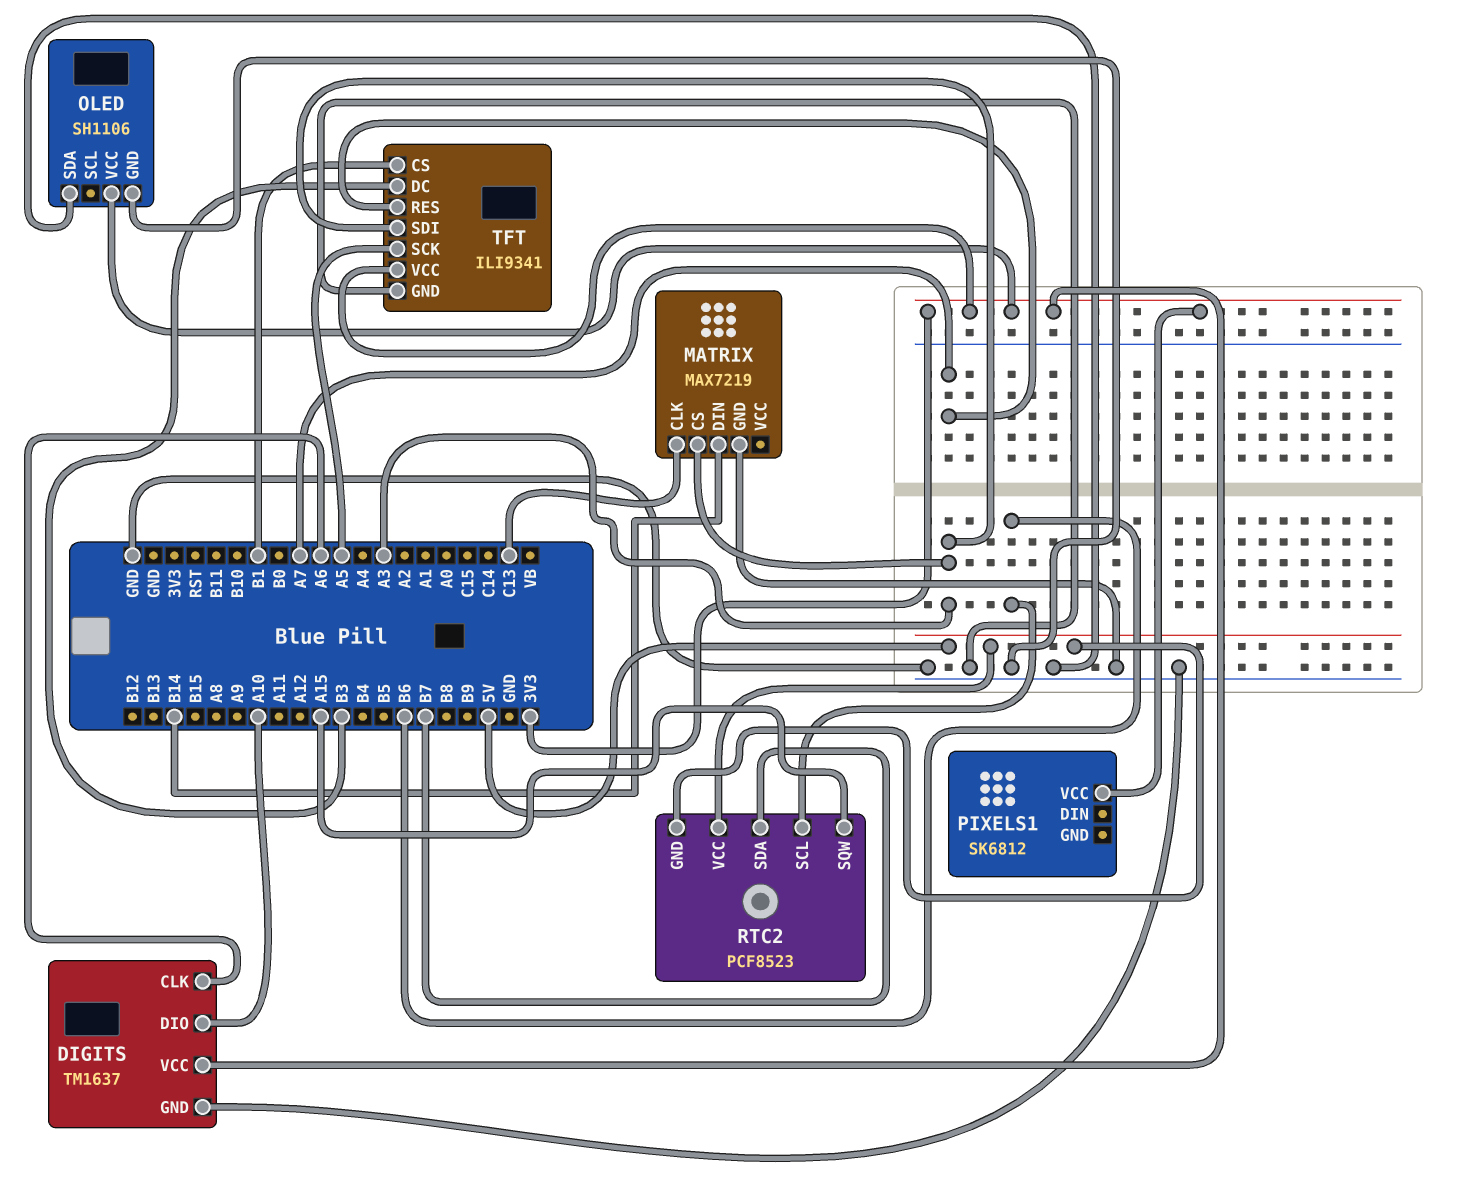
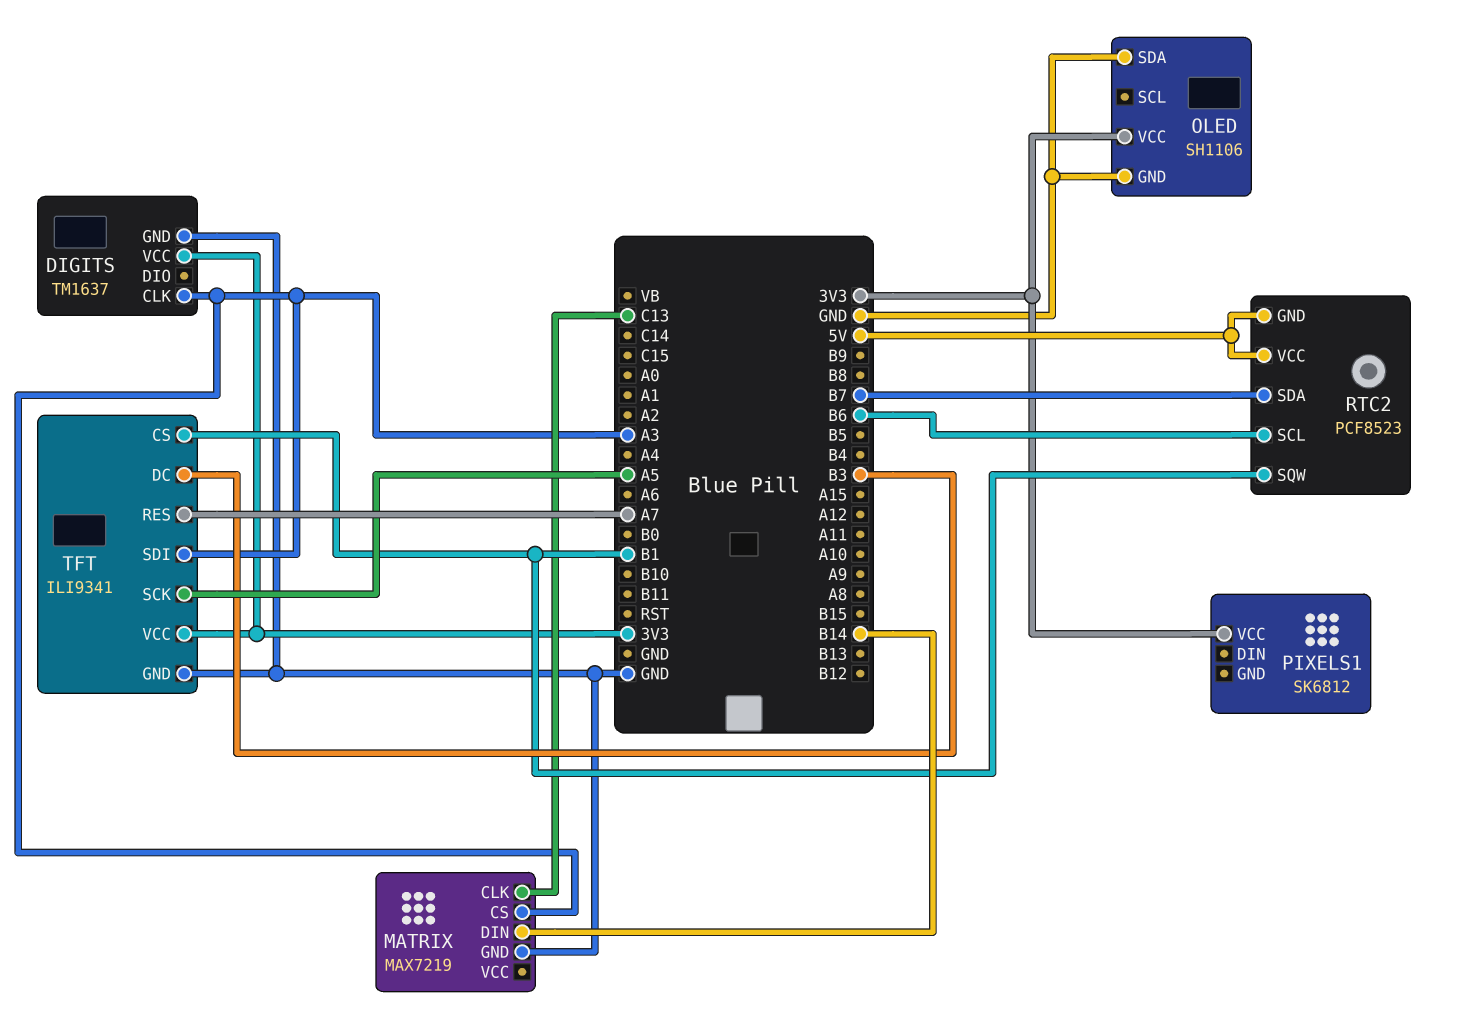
DIGITS pin CLK: A6 -> A3
DIGITS pin DIO: A10 -> none
RTC2 pin SQW: A15 -> B1

